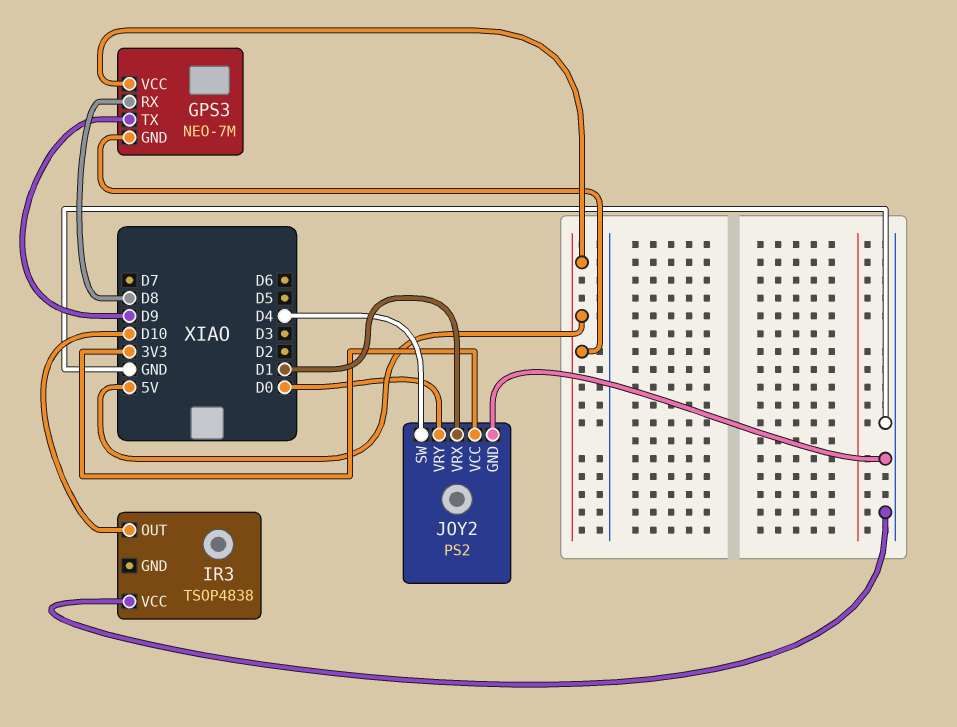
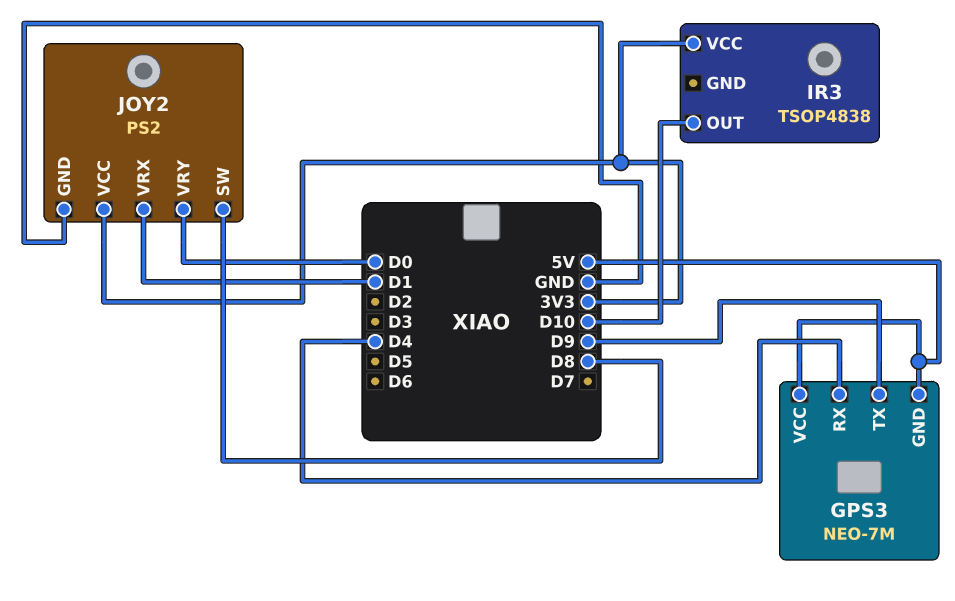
GPS3 pin RX: D8 -> D4
IR3 pin VCC: GND -> 3V3
JOY2 pin SW: D4 -> D8

